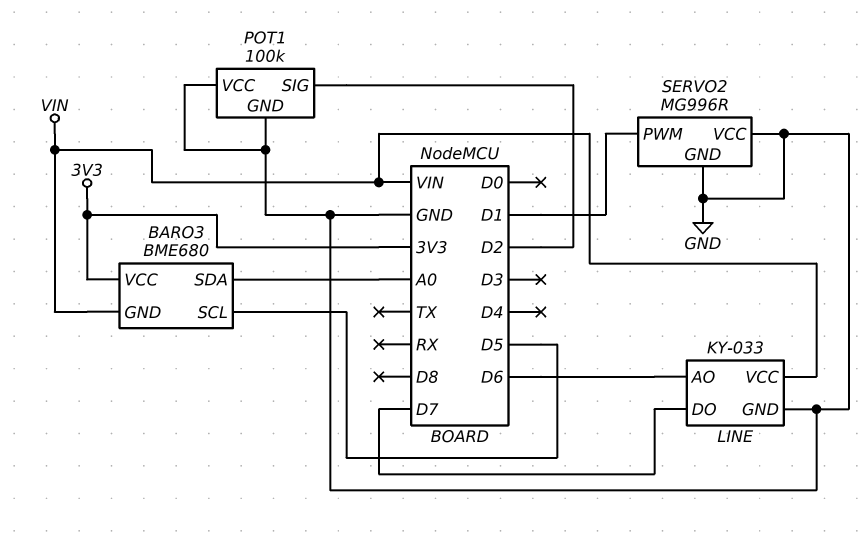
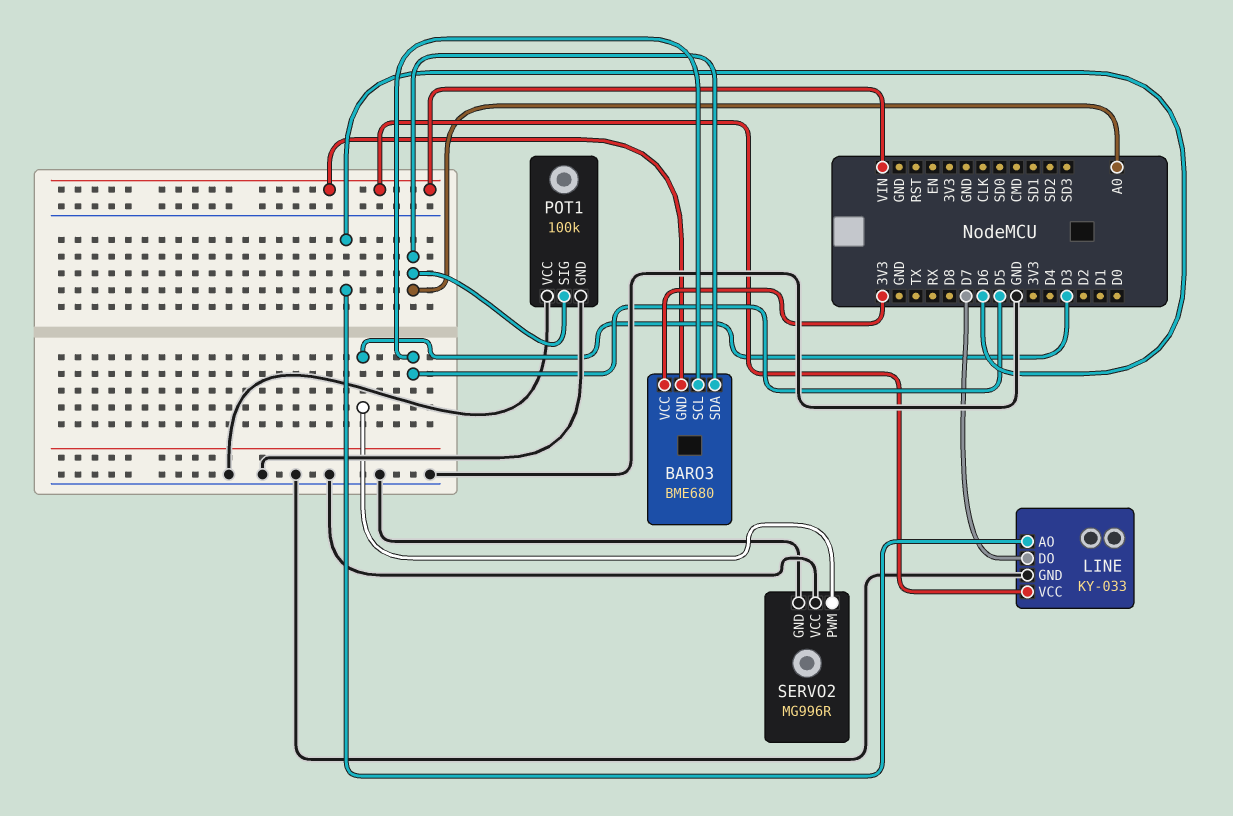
POT1 pin SIG: D2 -> A0
SERVO2 pin PWM: D1 -> D3

